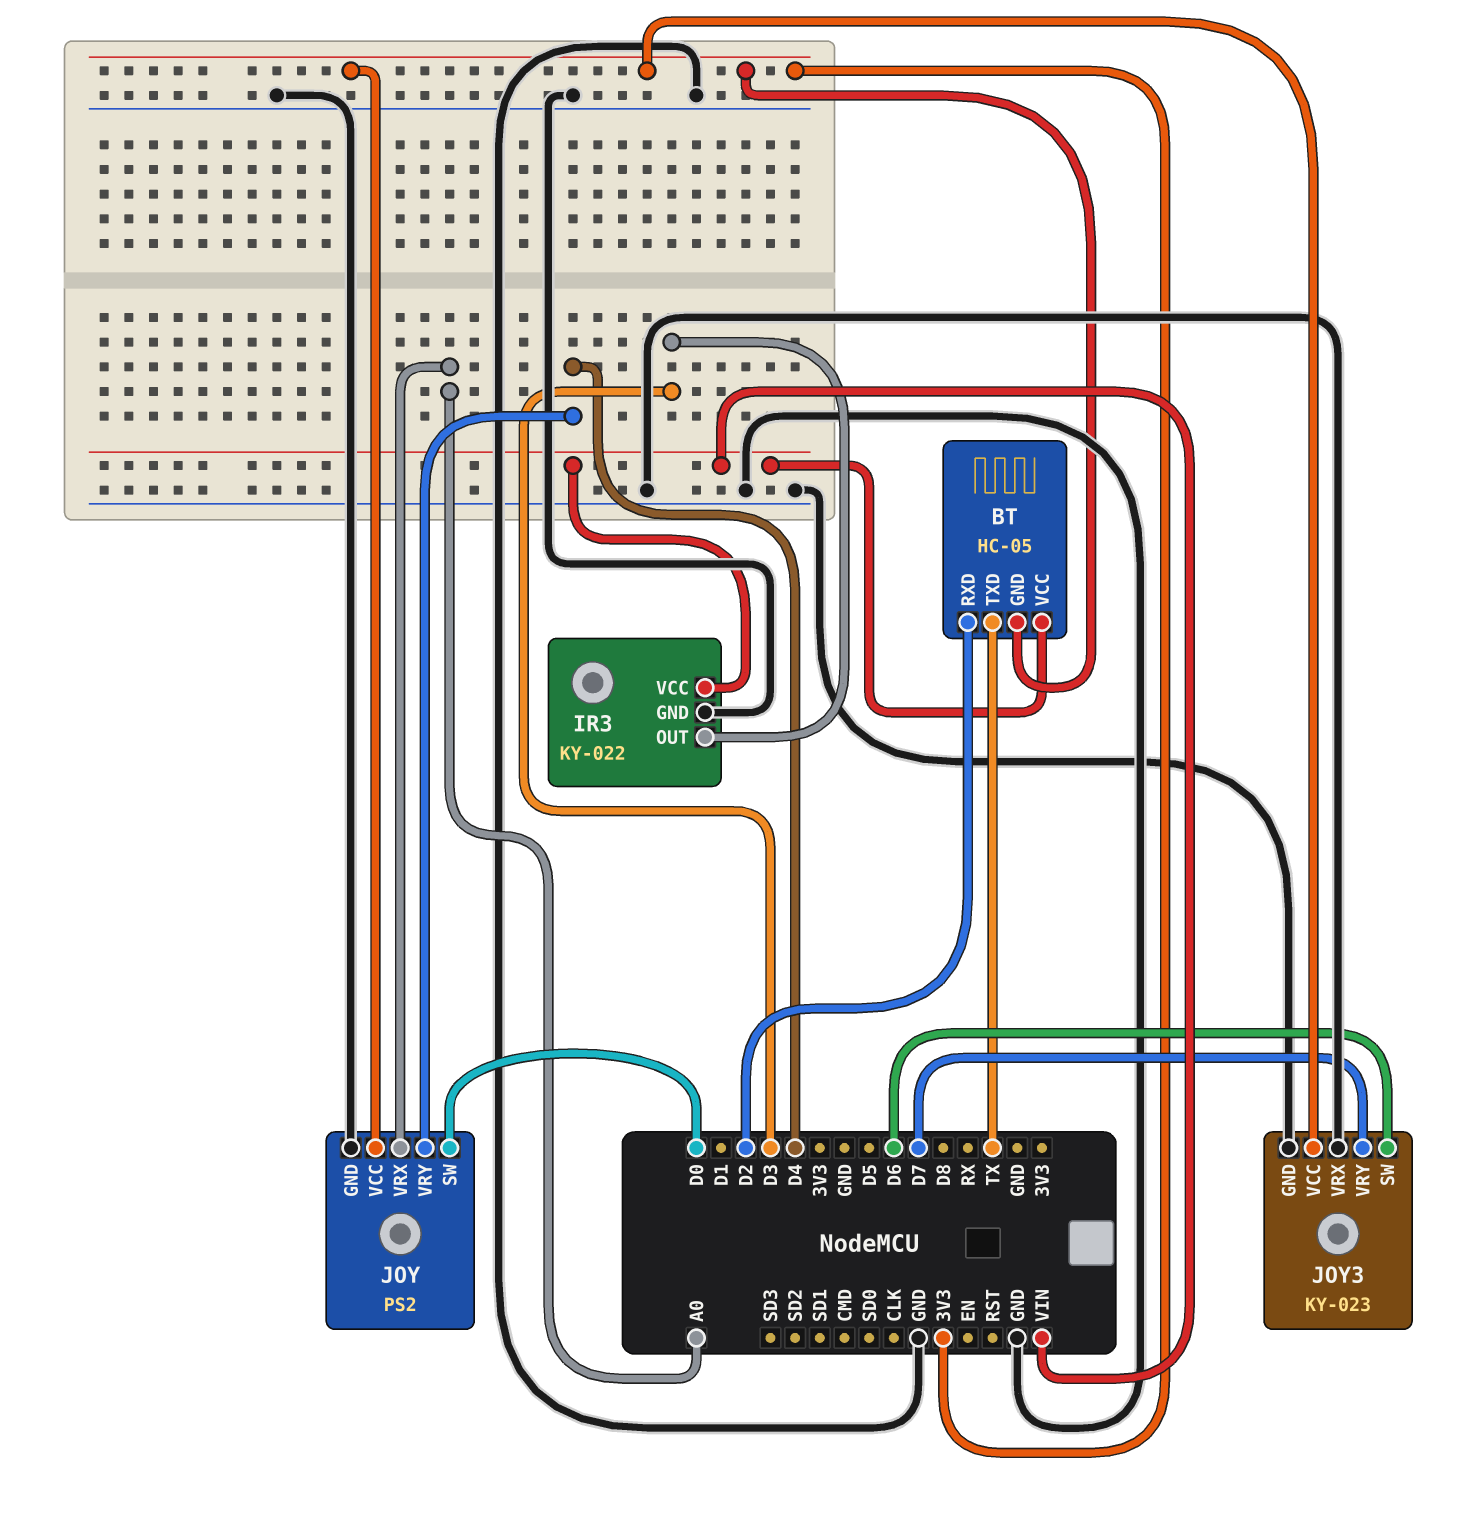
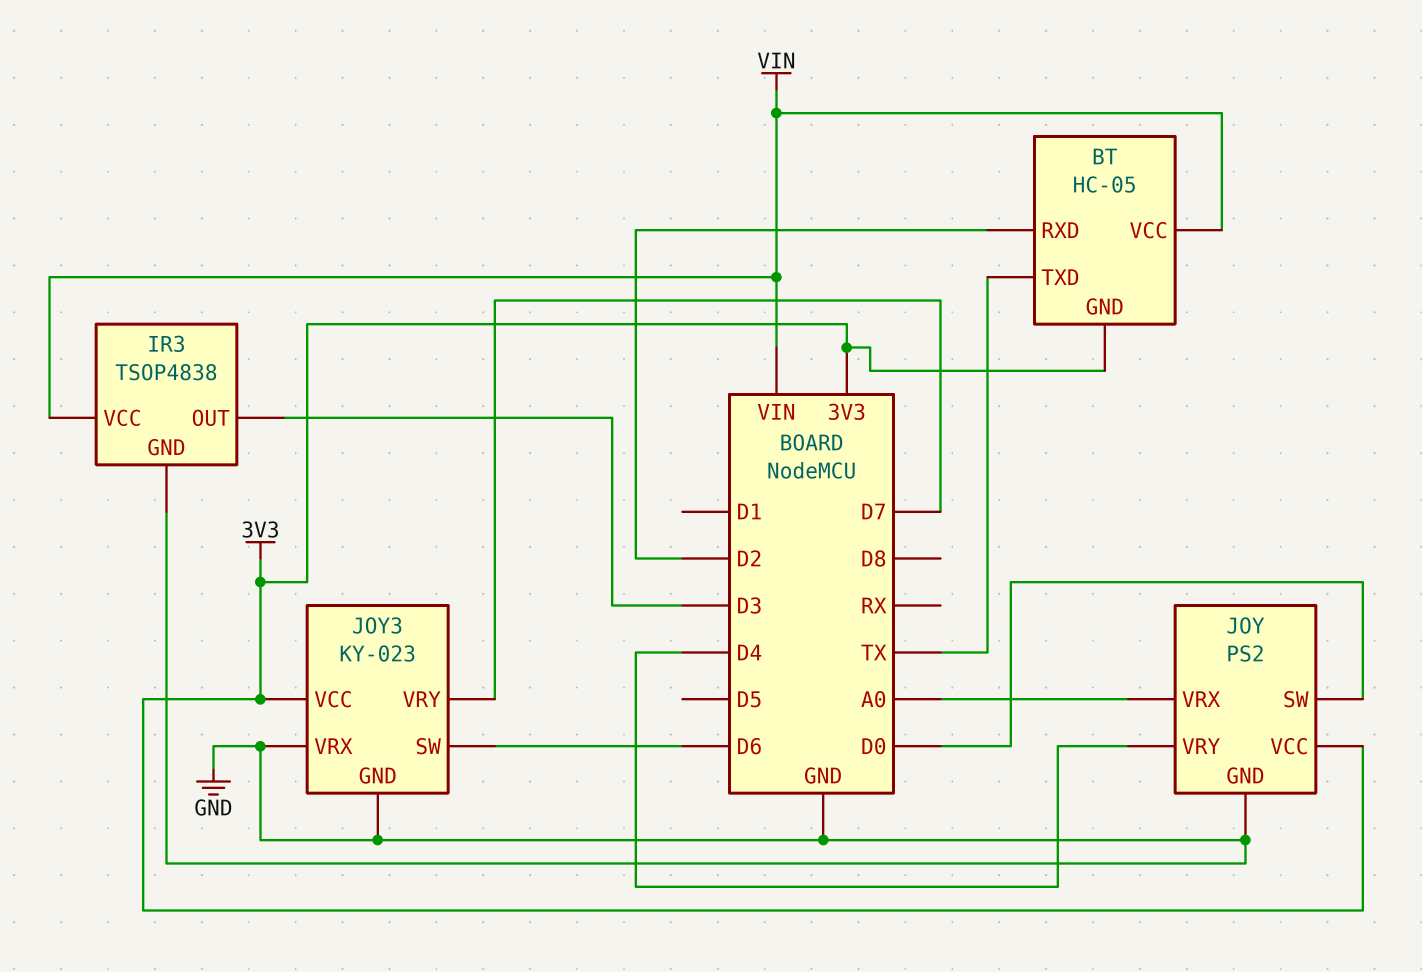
IR3: KY-022 -> TSOP4838

